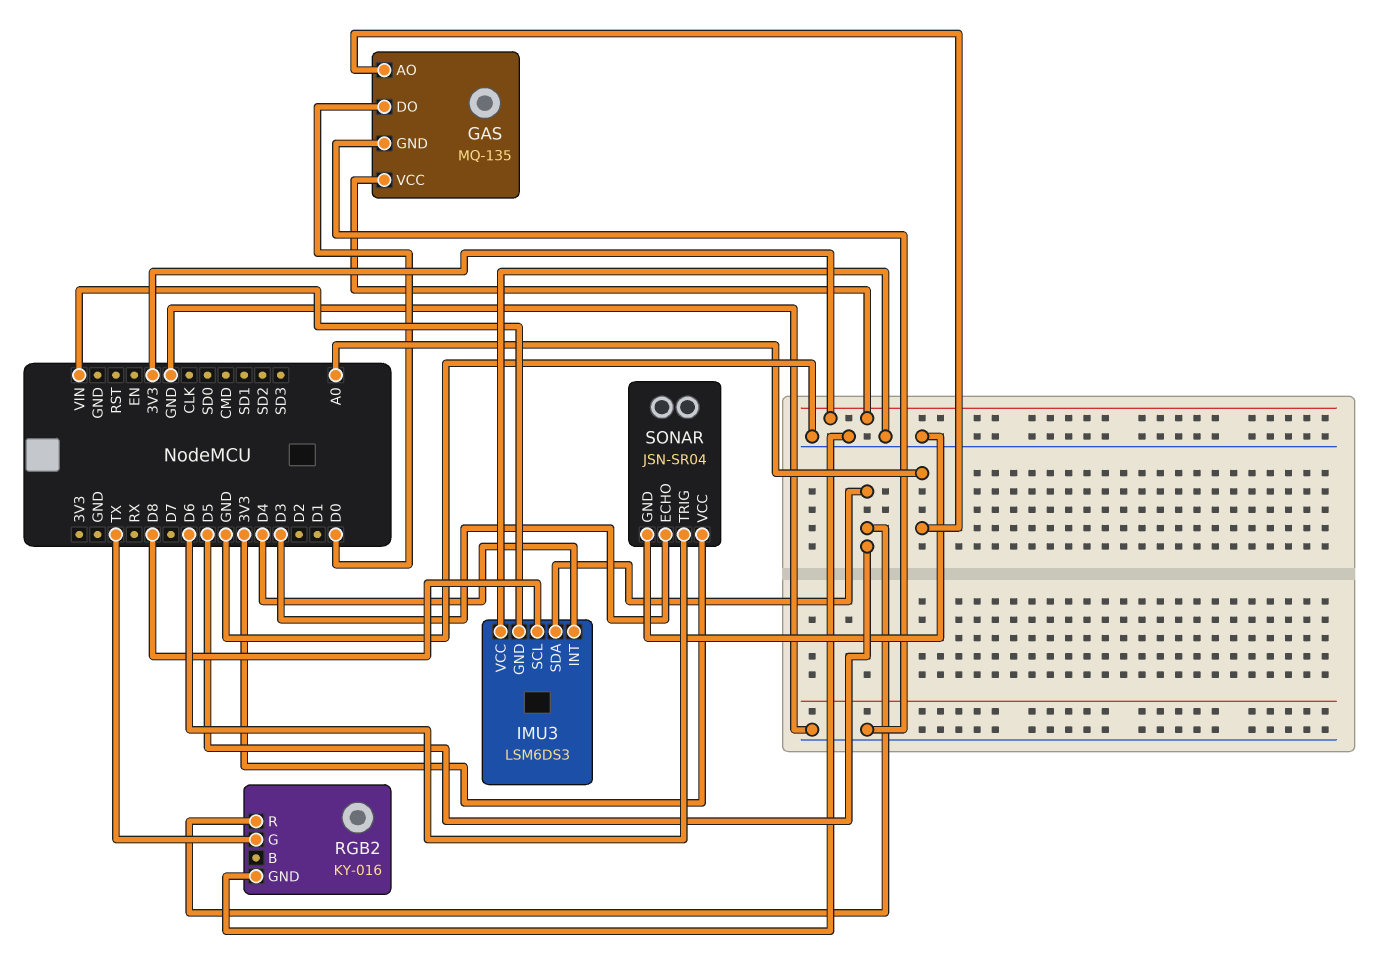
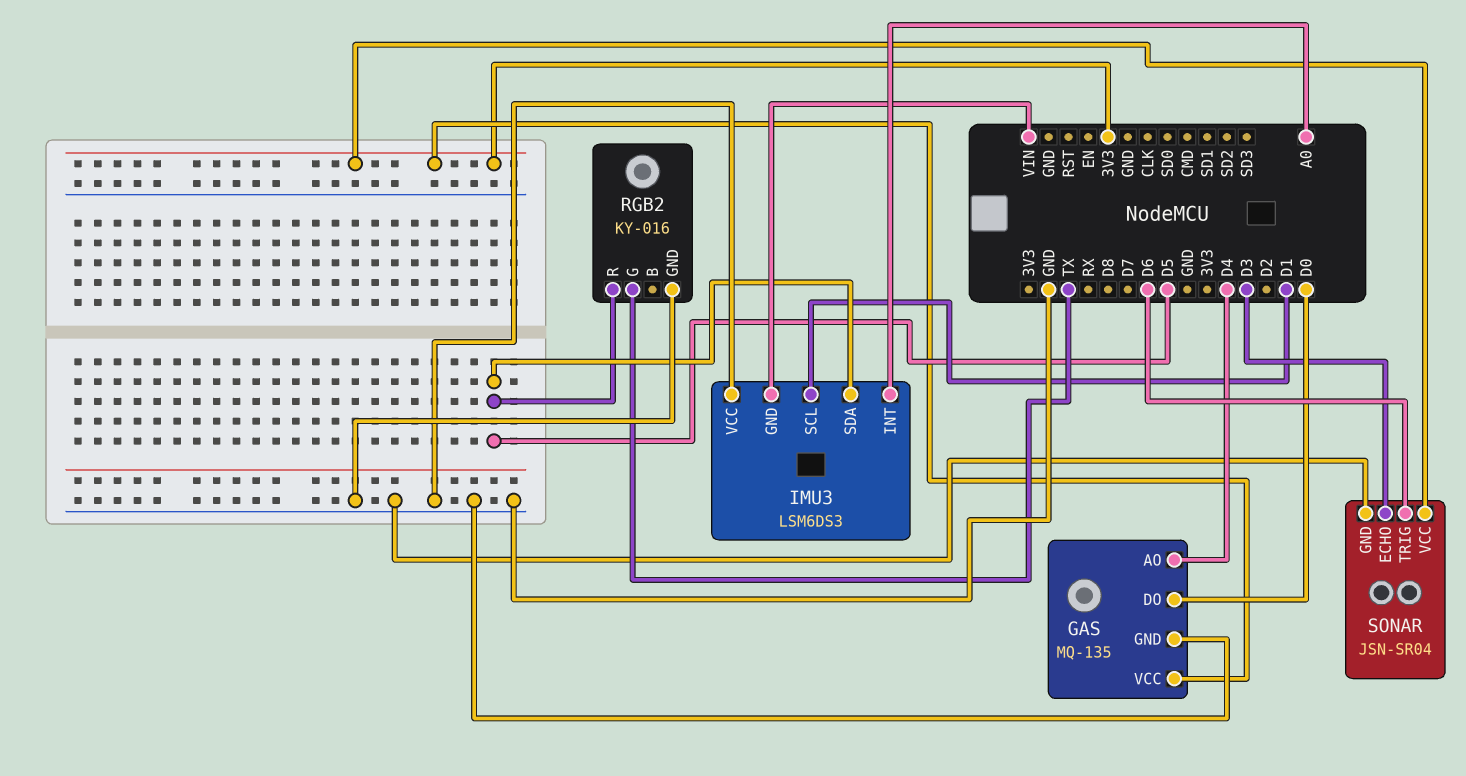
GAS pin AO: A0 -> D4
IMU3 pin INT: D4 -> A0
IMU3 pin SCL: D8 -> D1

